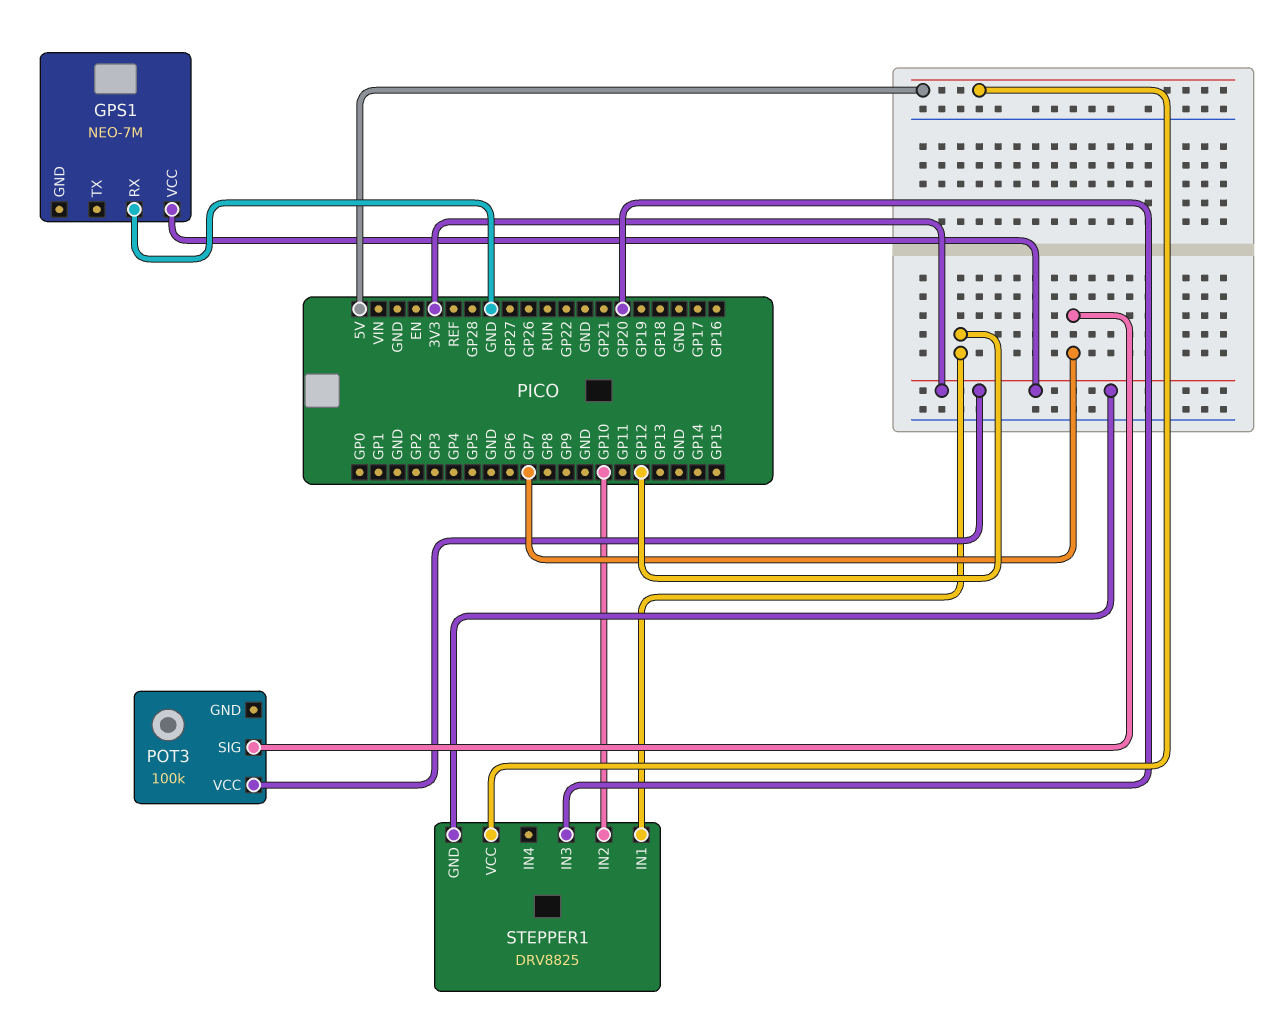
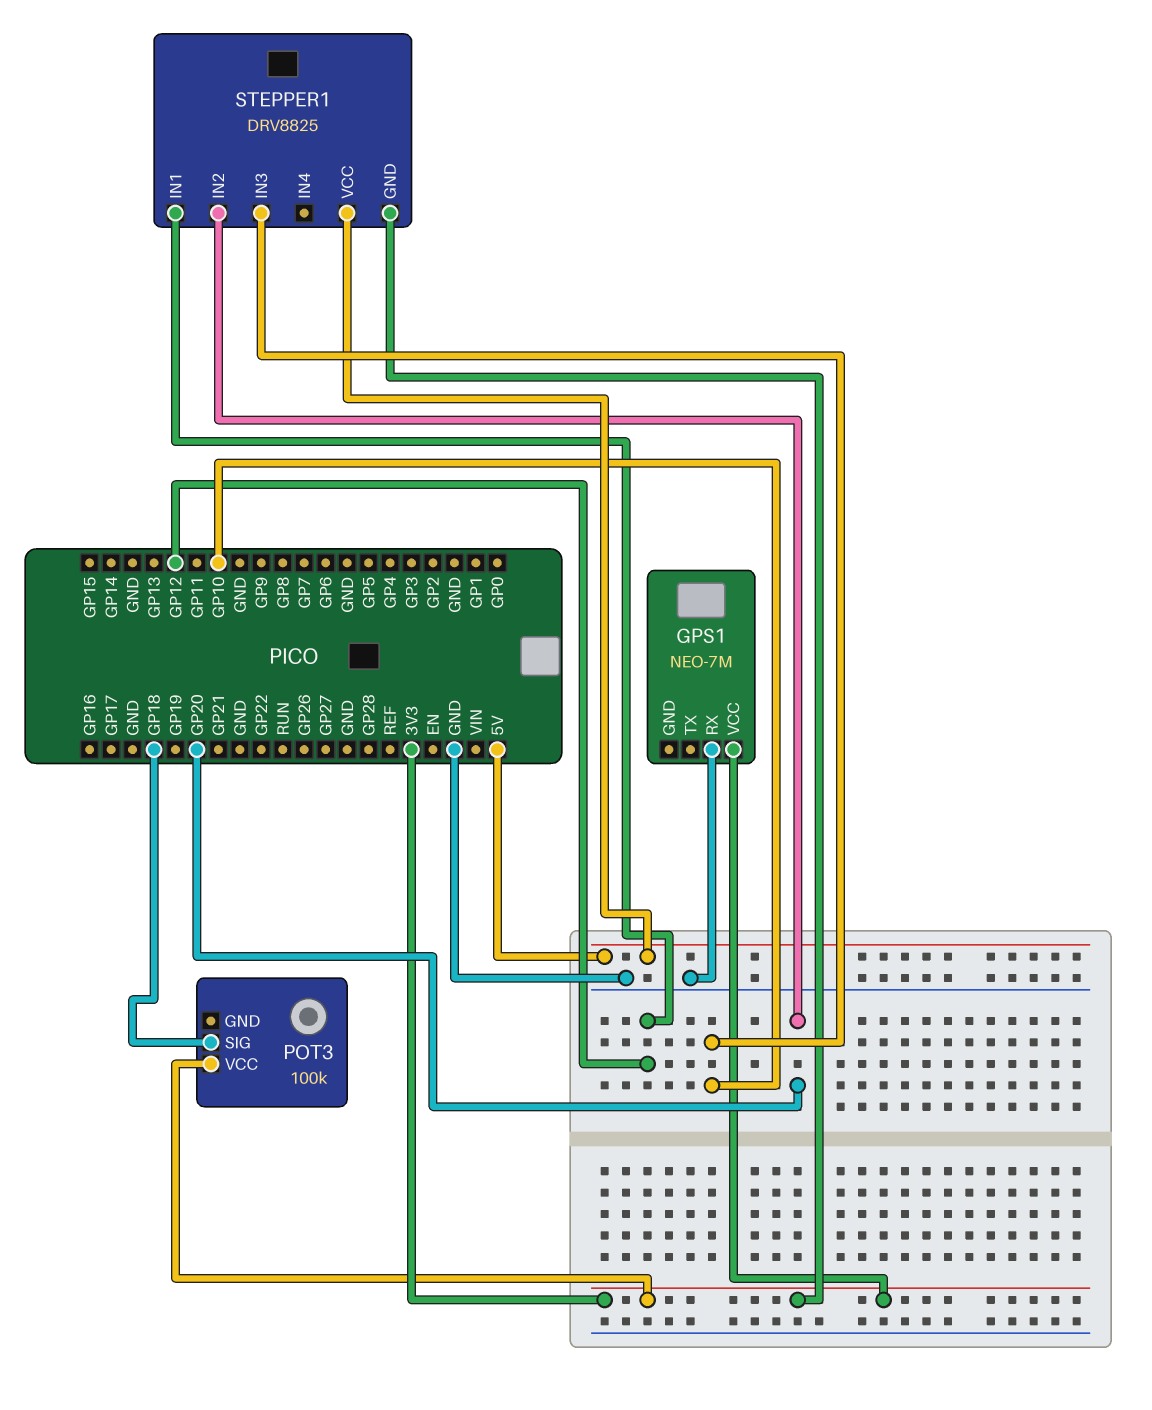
POT3 pin SIG: GP7 -> GP18
STEPPER1 pin IN2: GP10 -> GP20
STEPPER1 pin IN3: GP20 -> GP10

